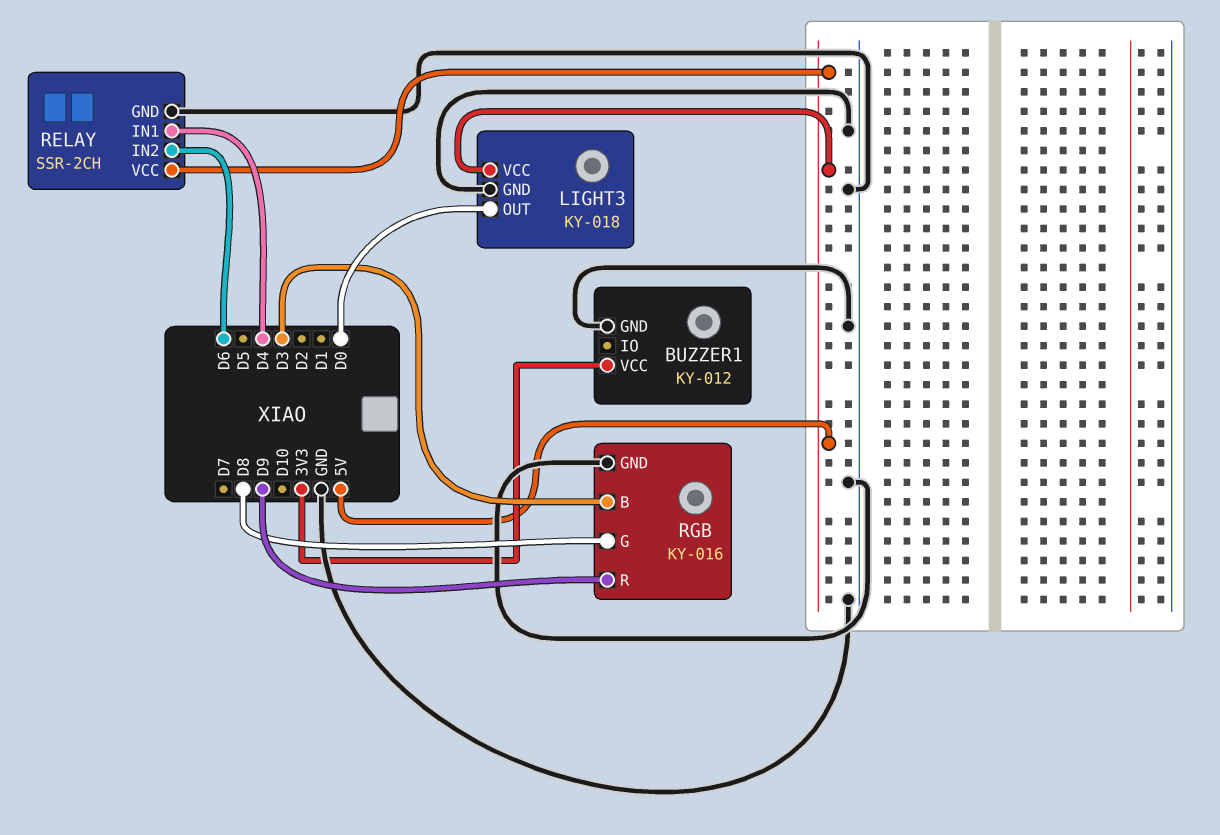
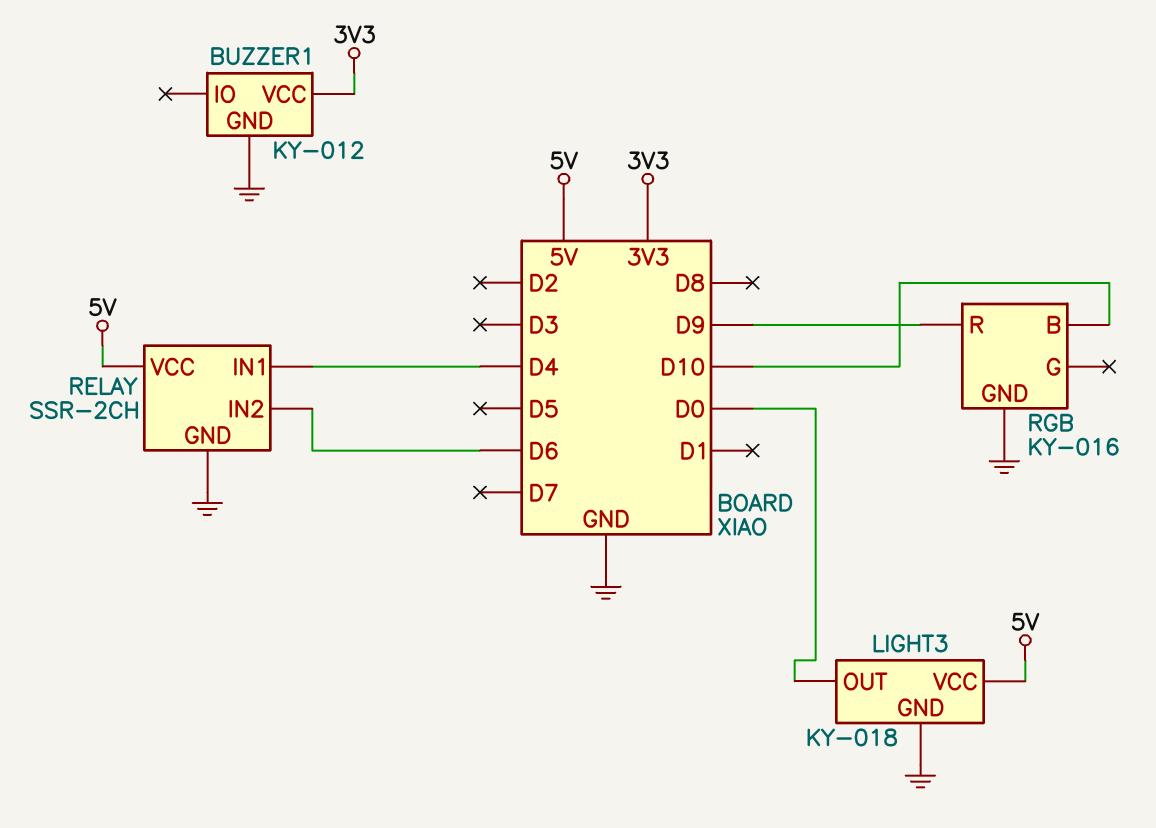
RGB pin B: D3 -> D10
RGB pin G: D8 -> none

